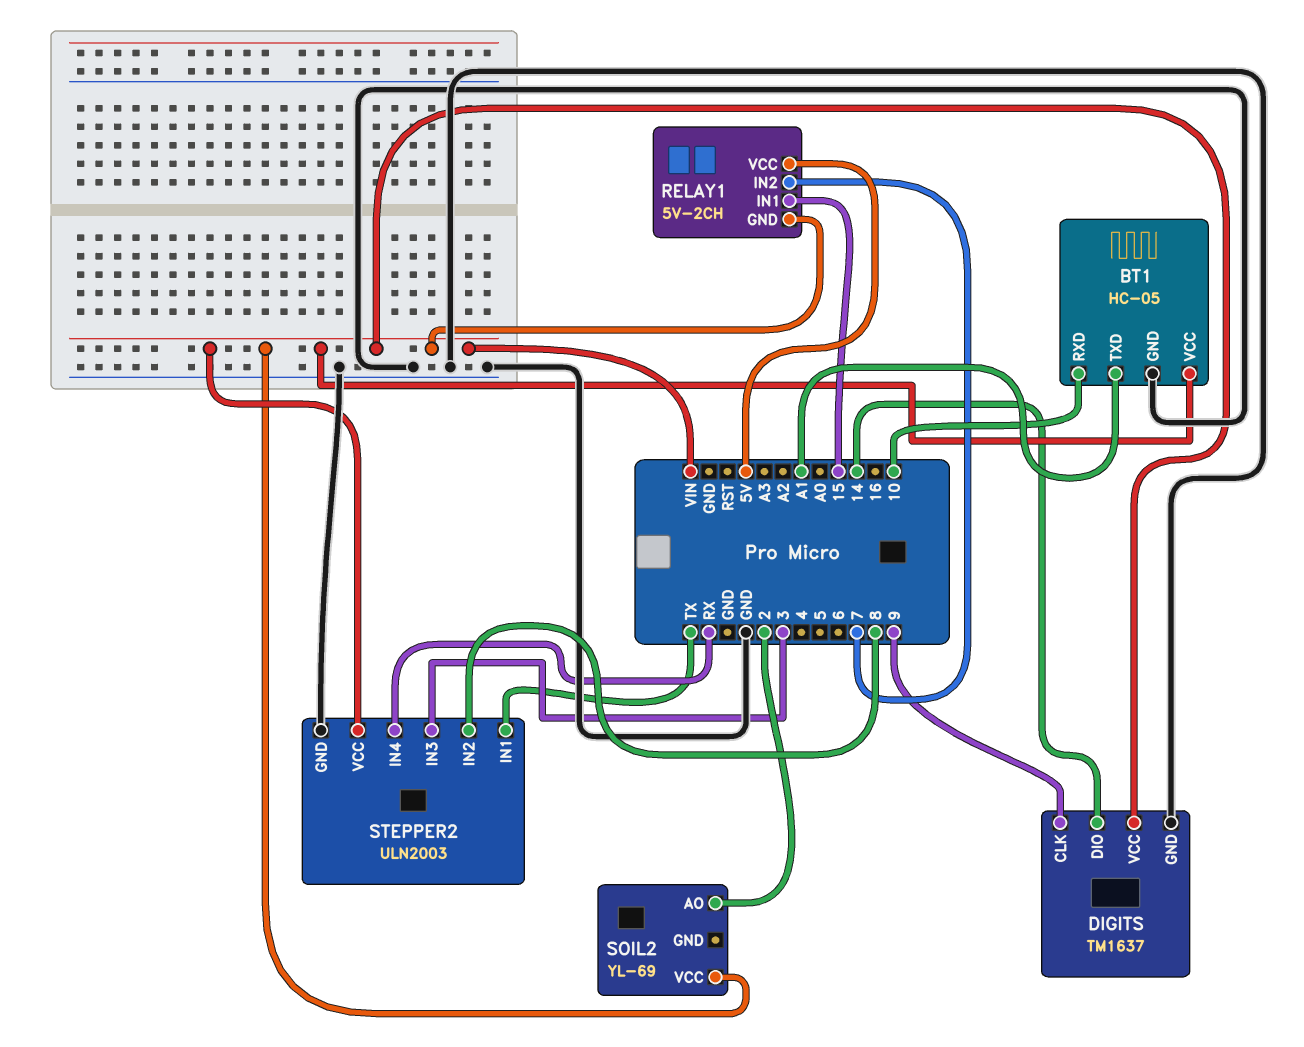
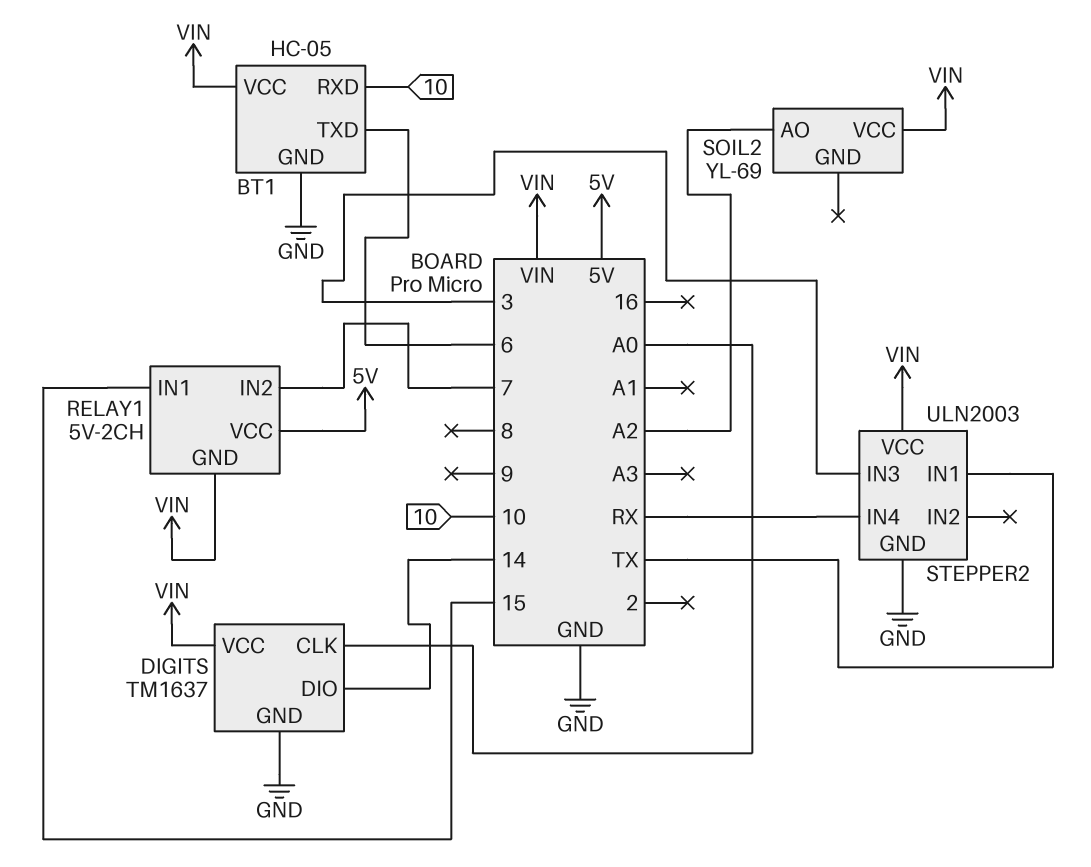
BT1 pin TXD: A1 -> 6
DIGITS pin CLK: 9 -> A0
SOIL2 pin AO: 2 -> A2
STEPPER2 pin IN2: 8 -> none

